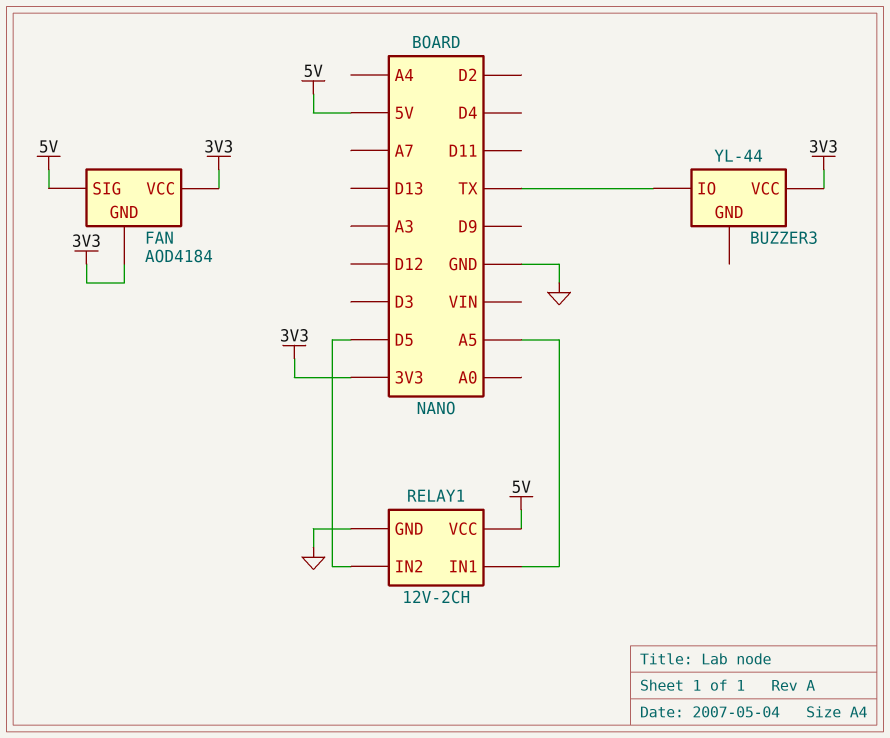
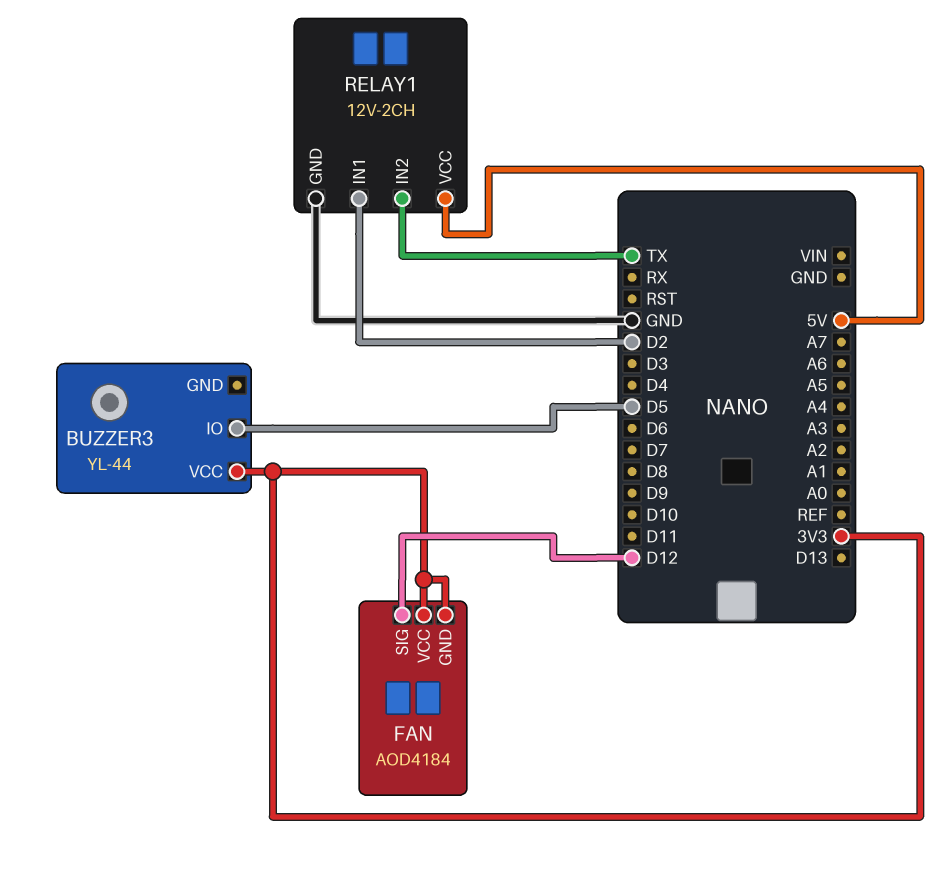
BUZZER3 pin IO: TX -> D5
FAN pin SIG: 5V -> D12
RELAY1 pin IN1: A5 -> D2
RELAY1 pin IN2: D5 -> TX

